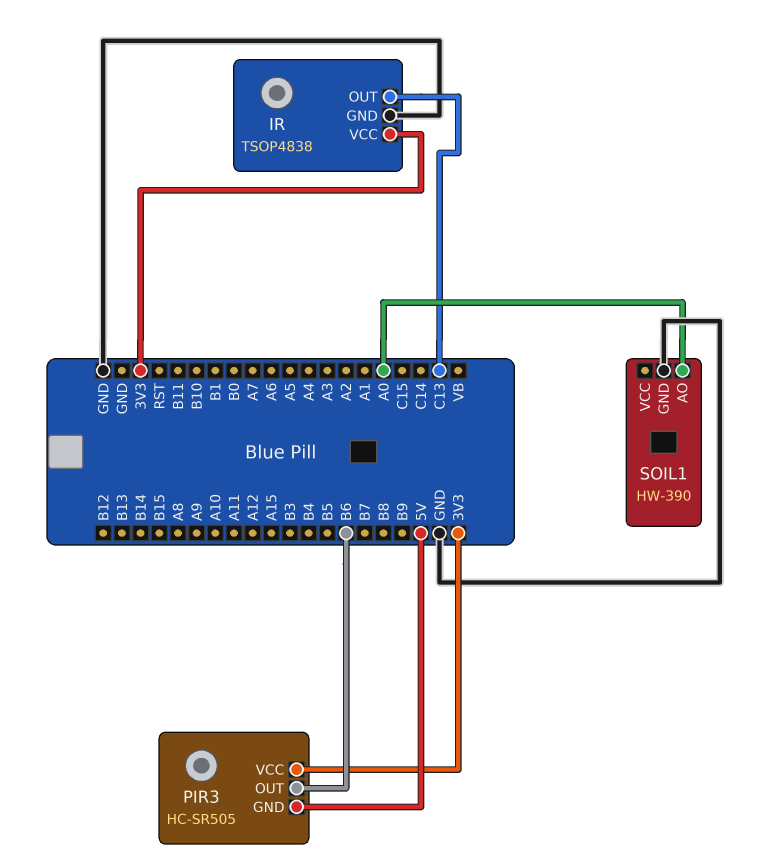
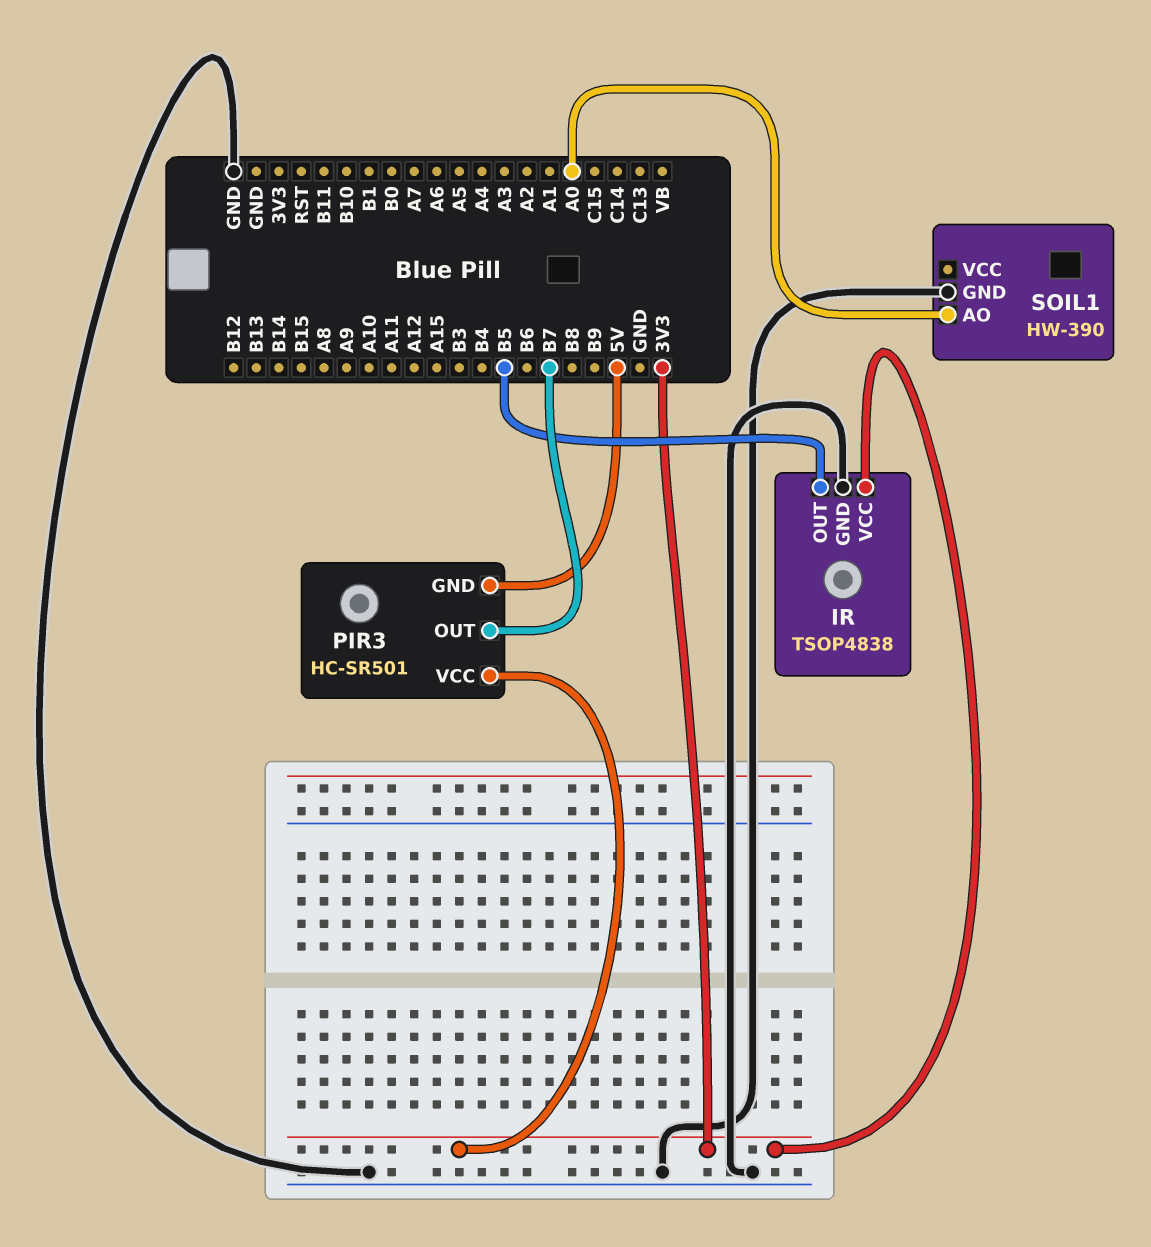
IR pin OUT: C13 -> B5
PIR3: HC-SR505 -> HC-SR501
PIR3 pin OUT: B6 -> B7

